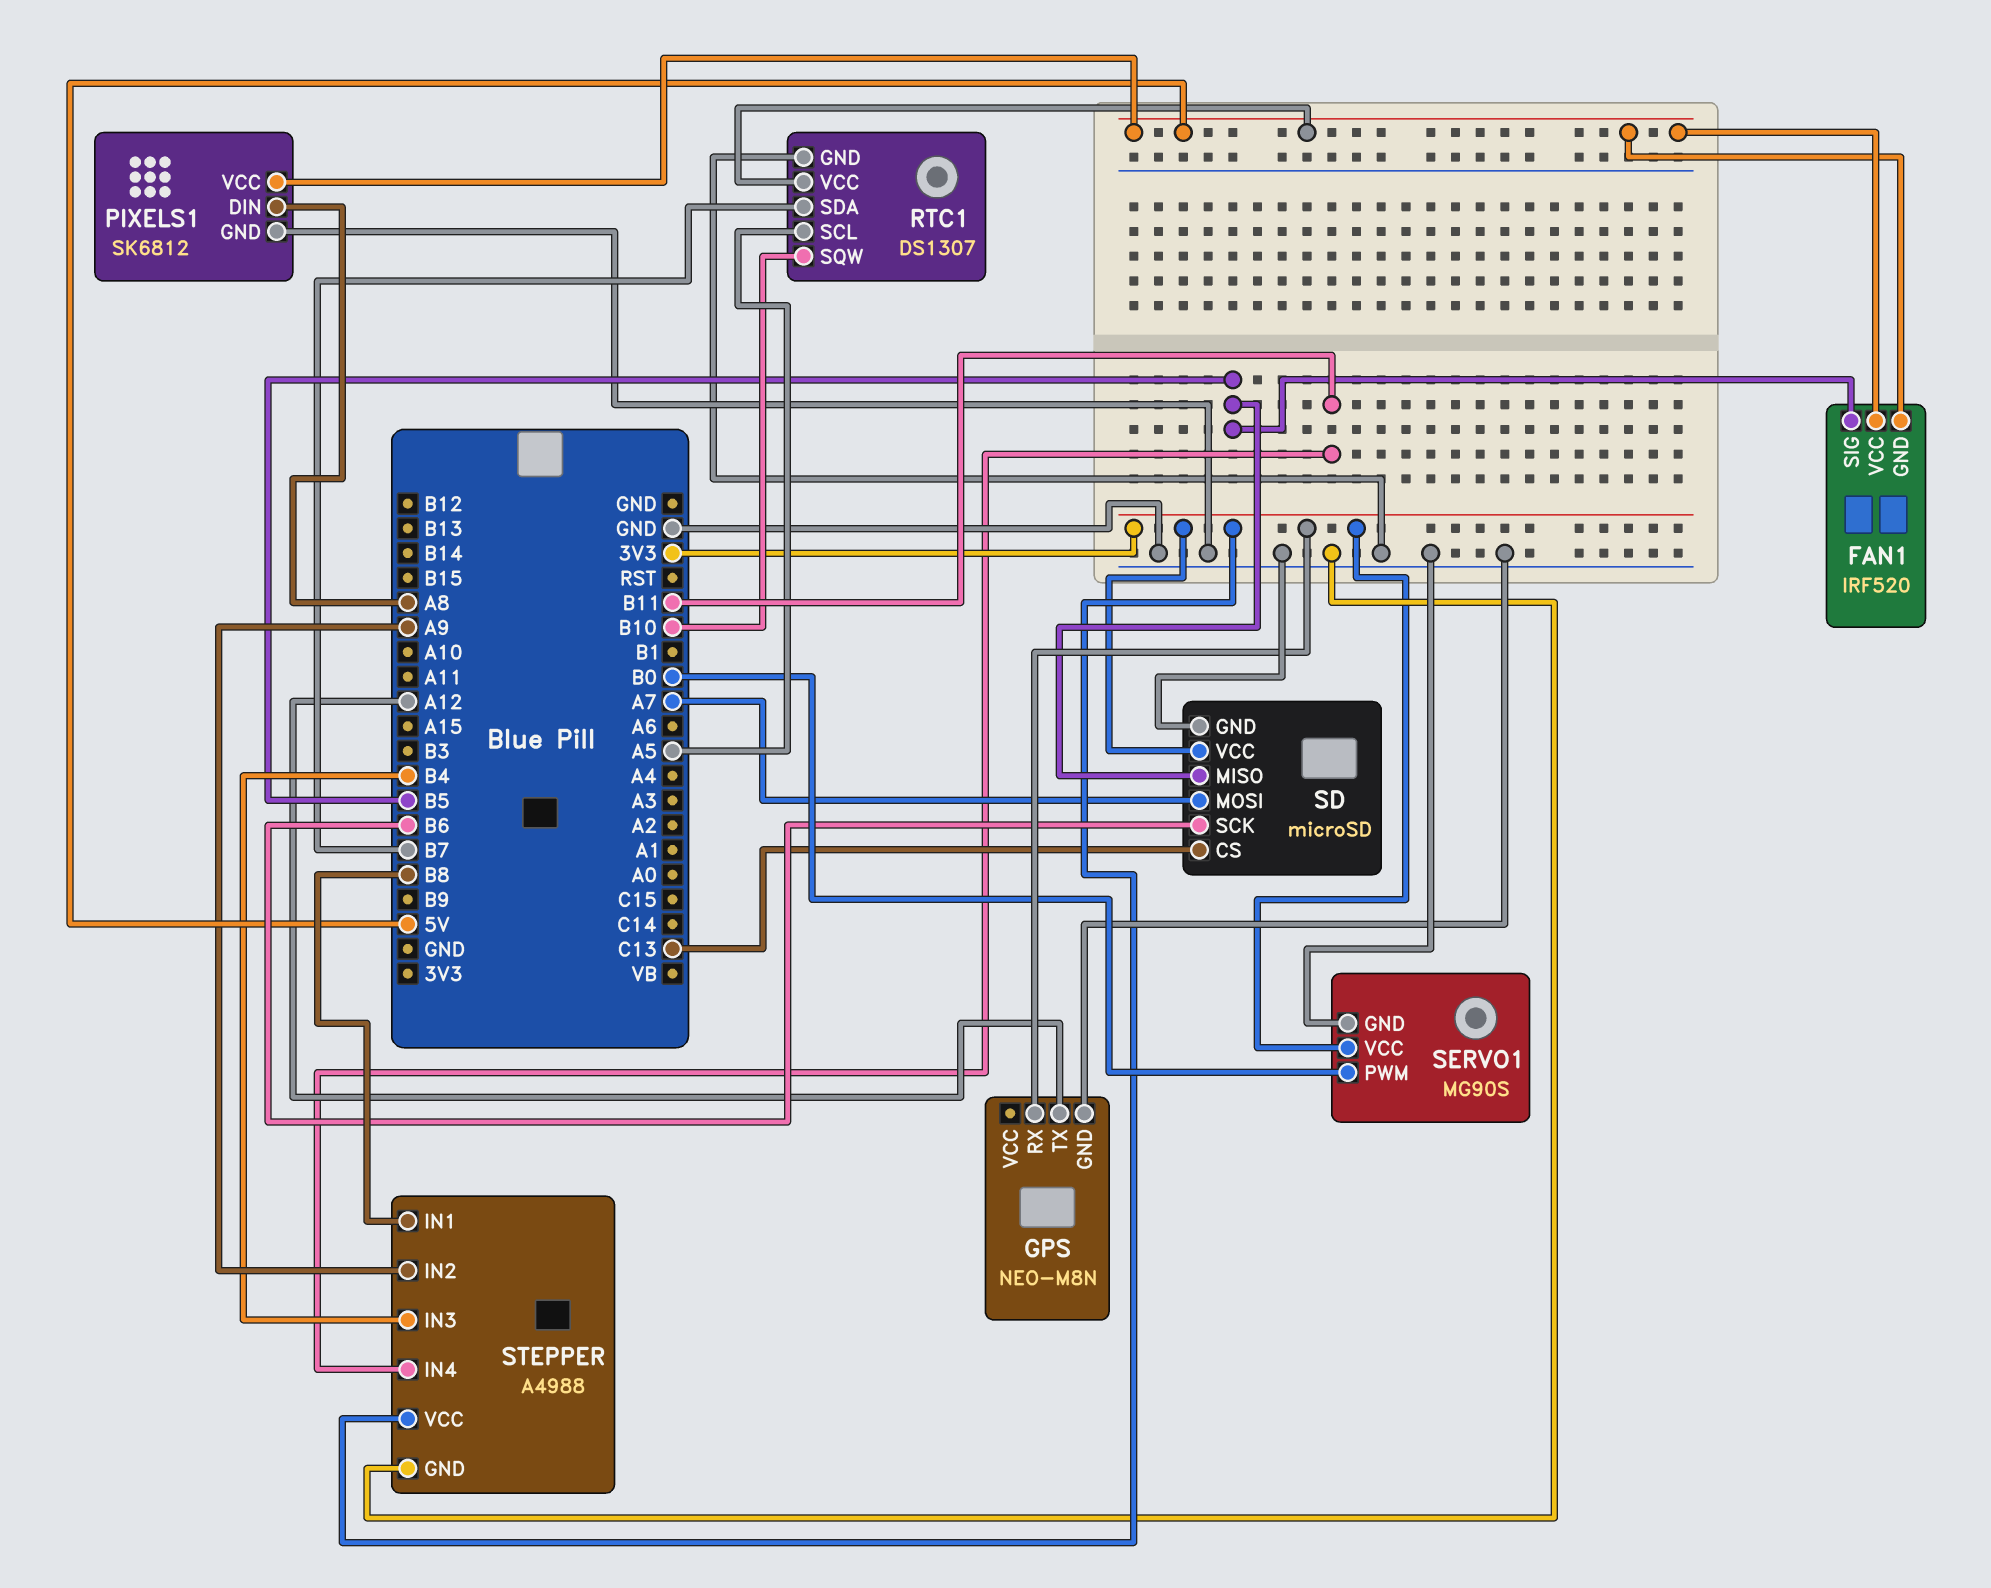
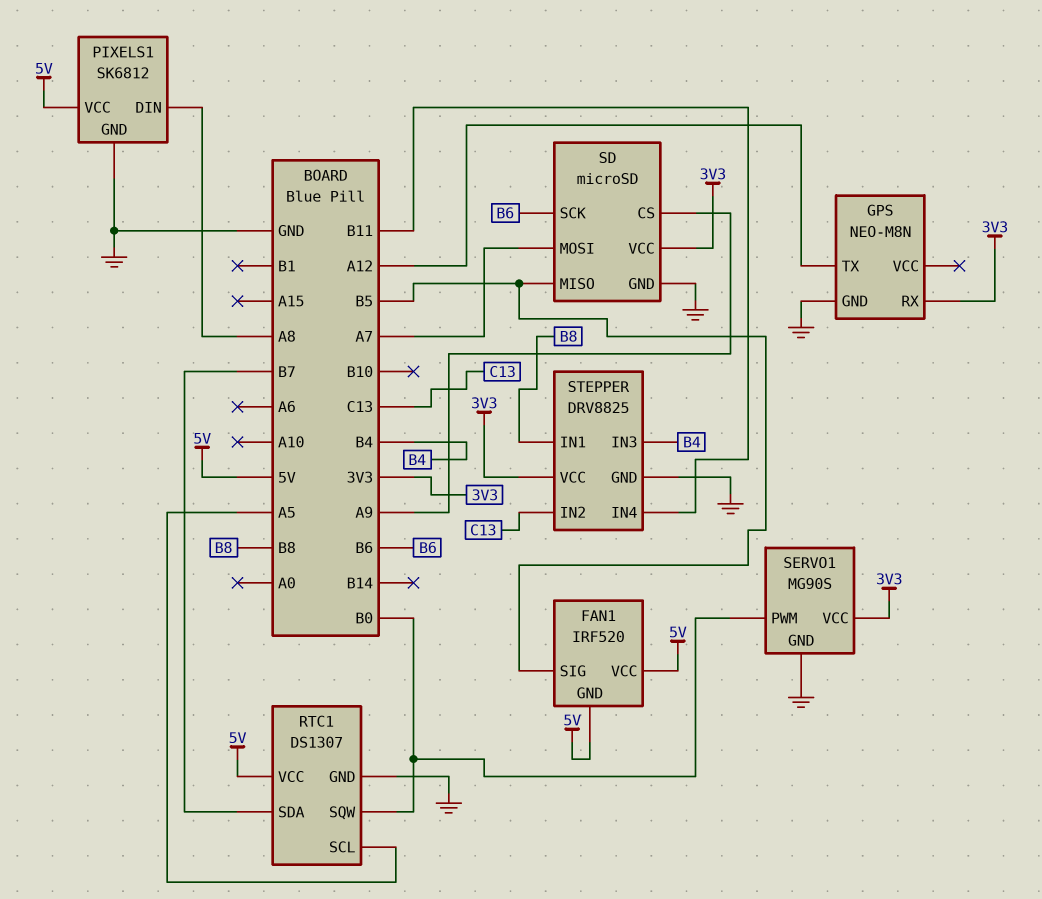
RTC1 pin SQW: B10 -> B0
SD pin CS: C13 -> A9
STEPPER: A4988 -> DRV8825
STEPPER pin IN2: A9 -> C13

